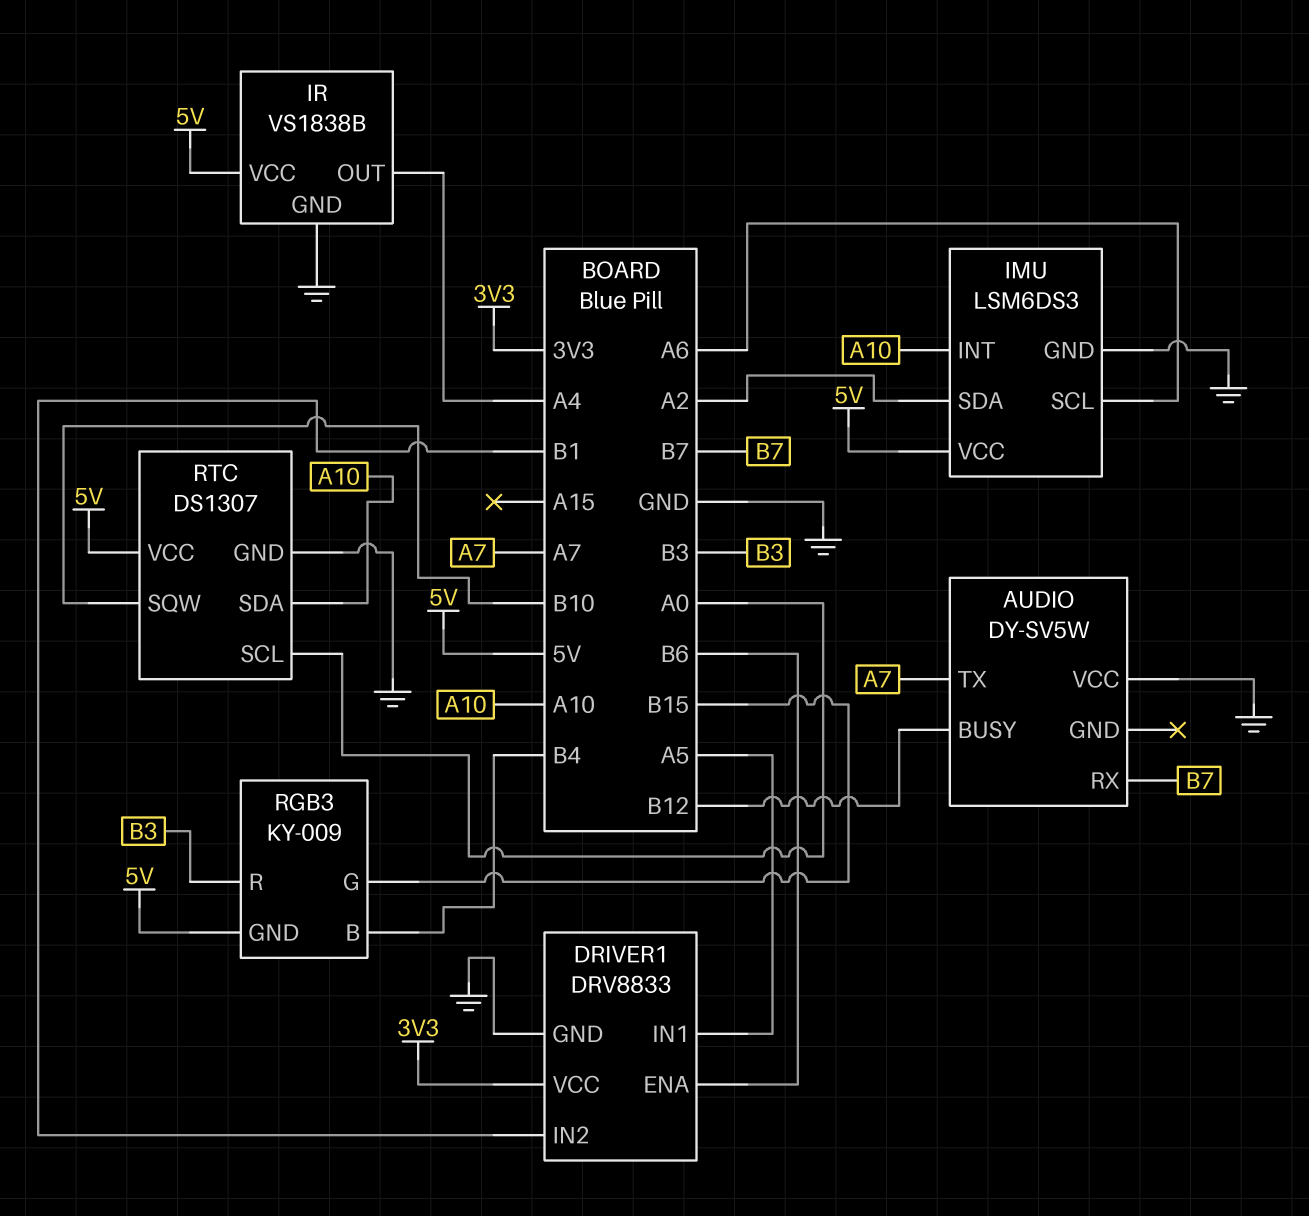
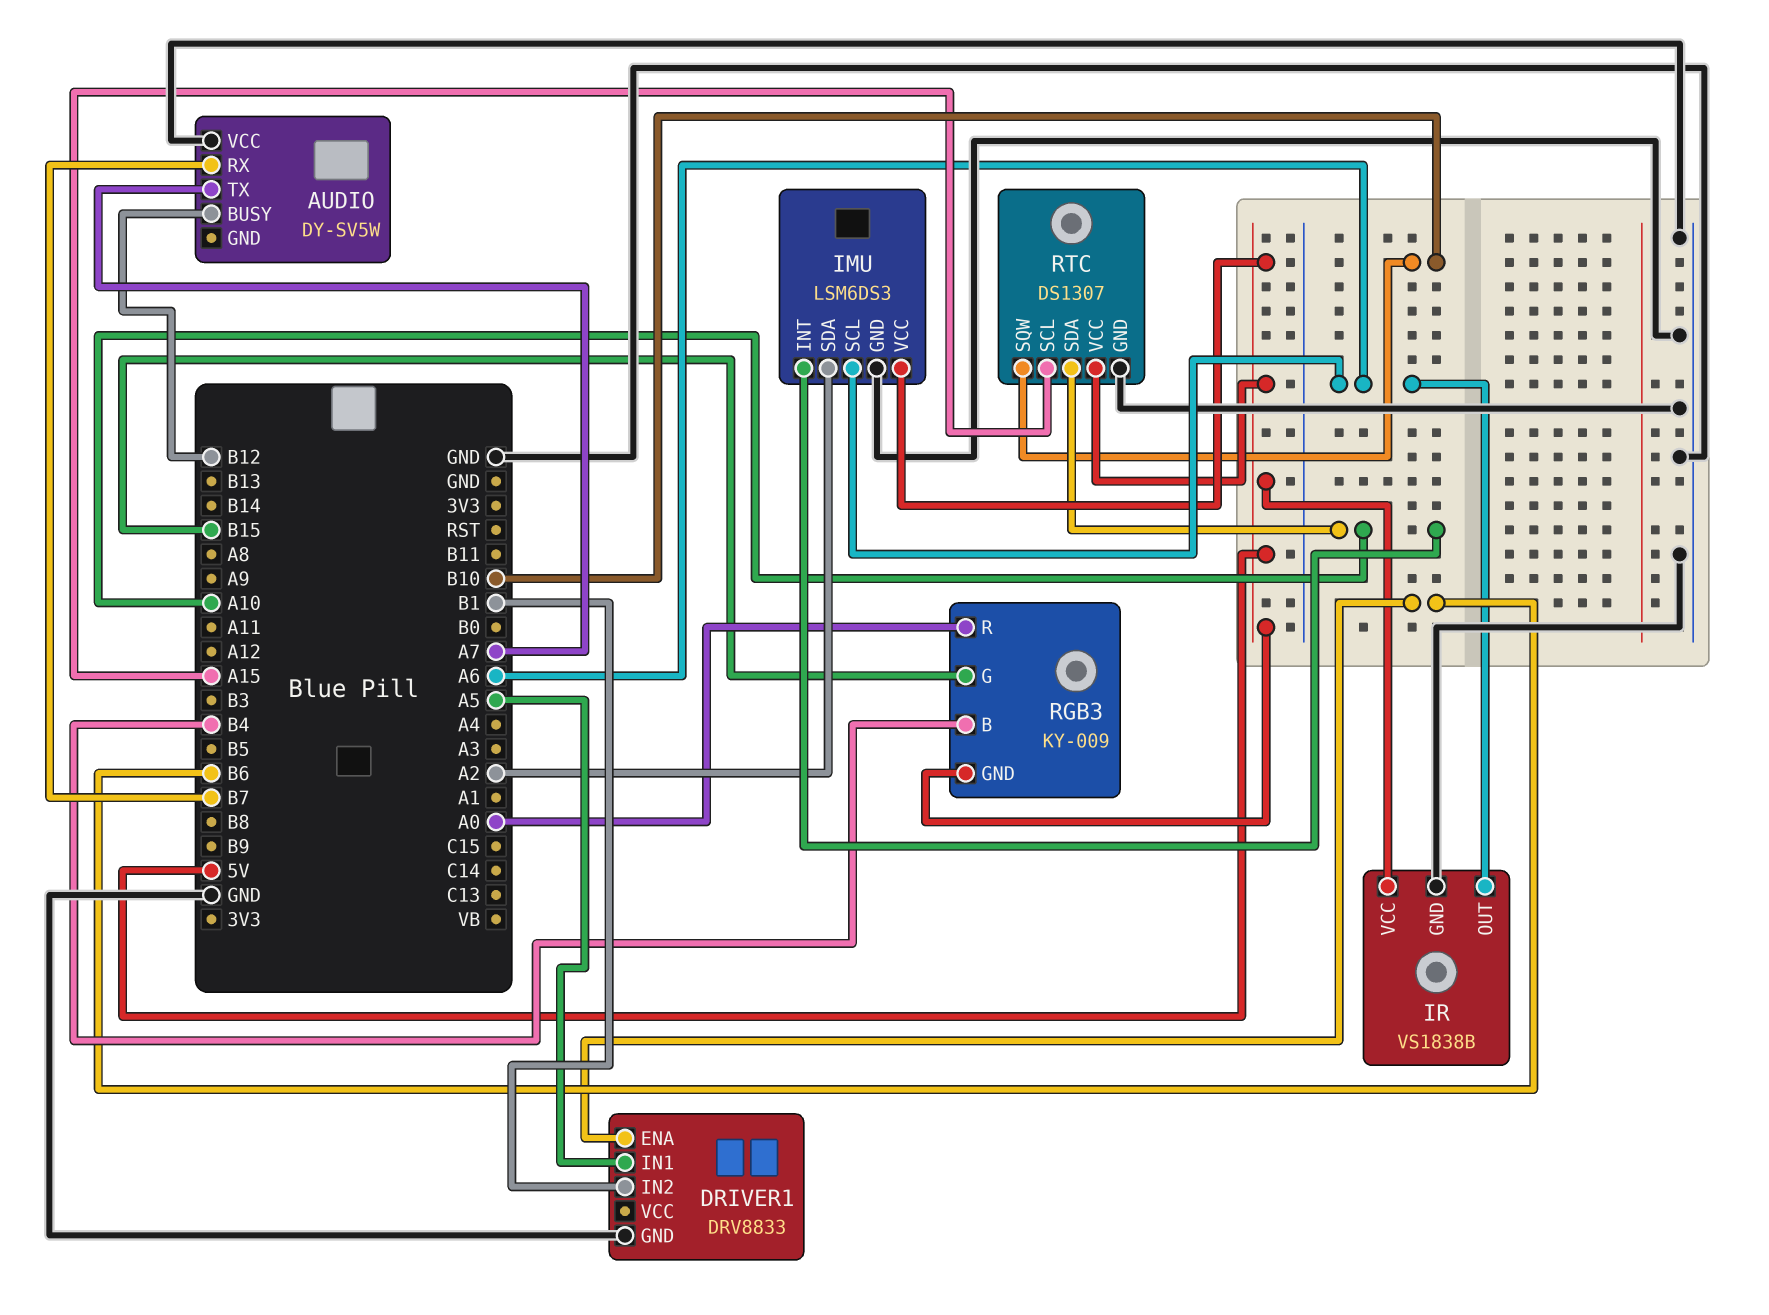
DRIVER1 pin VCC: 3V3 -> none
IR pin OUT: A4 -> A6
RGB3 pin R: B3 -> A0
RTC pin SCL: A0 -> A15

